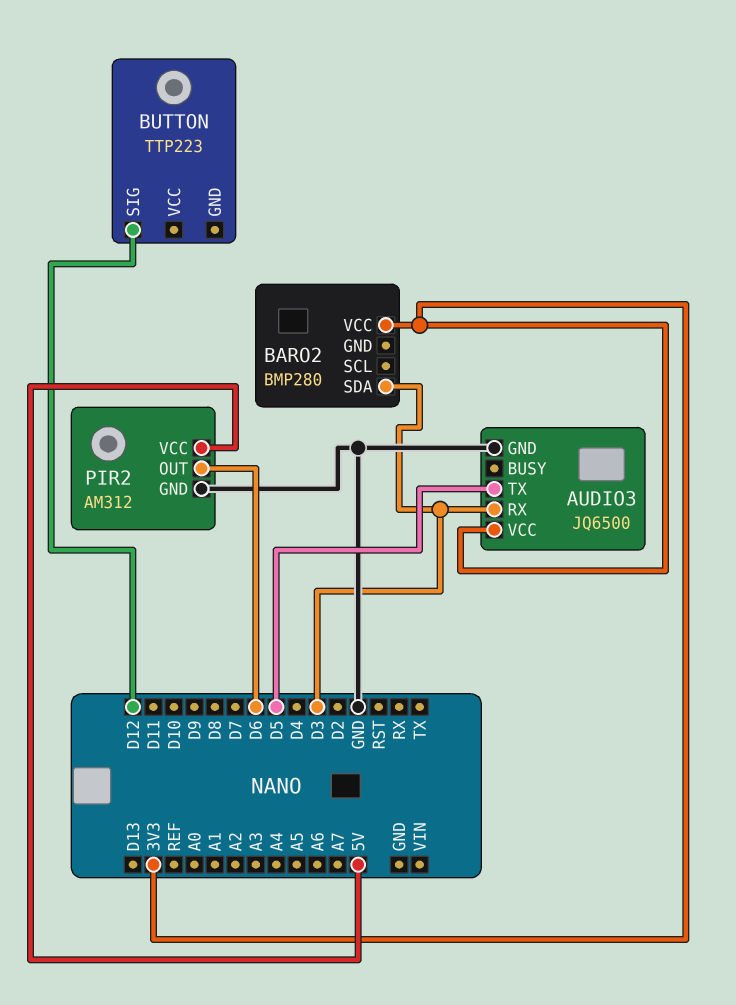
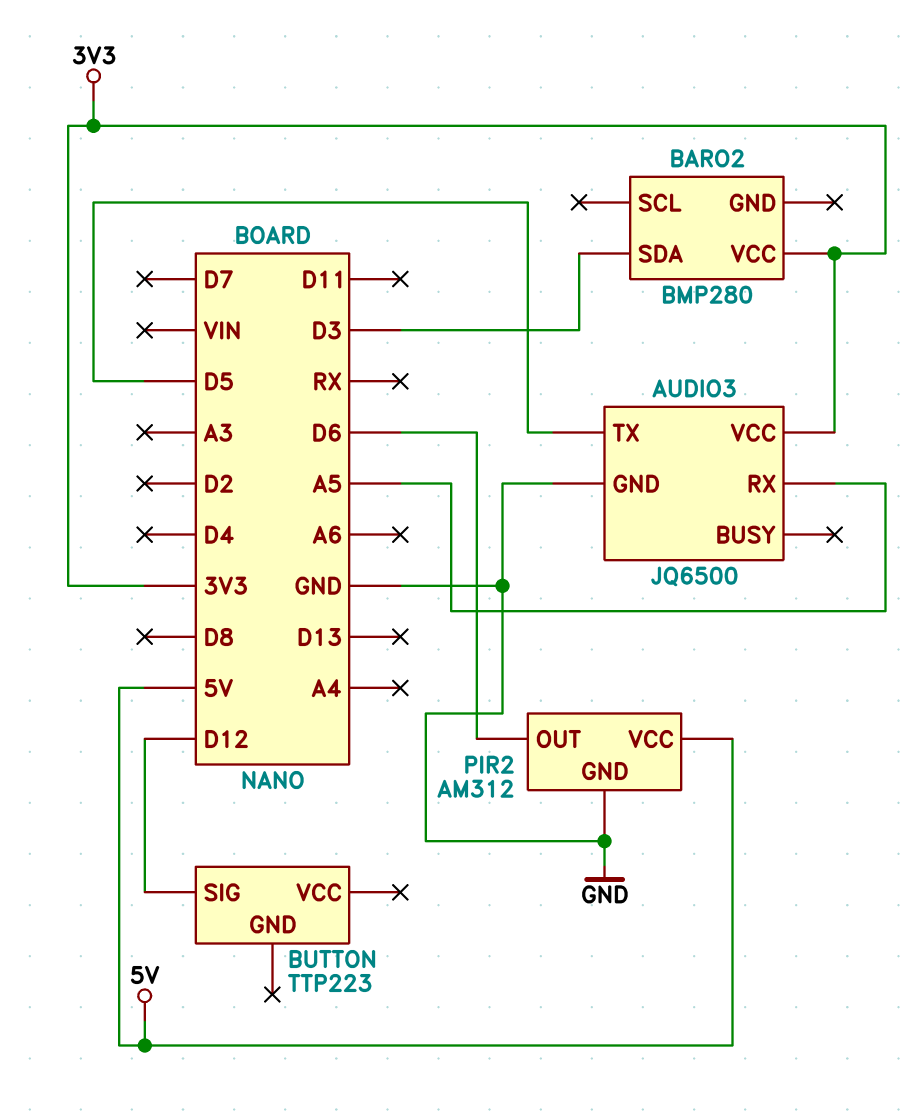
AUDIO3 pin RX: D3 -> A5

